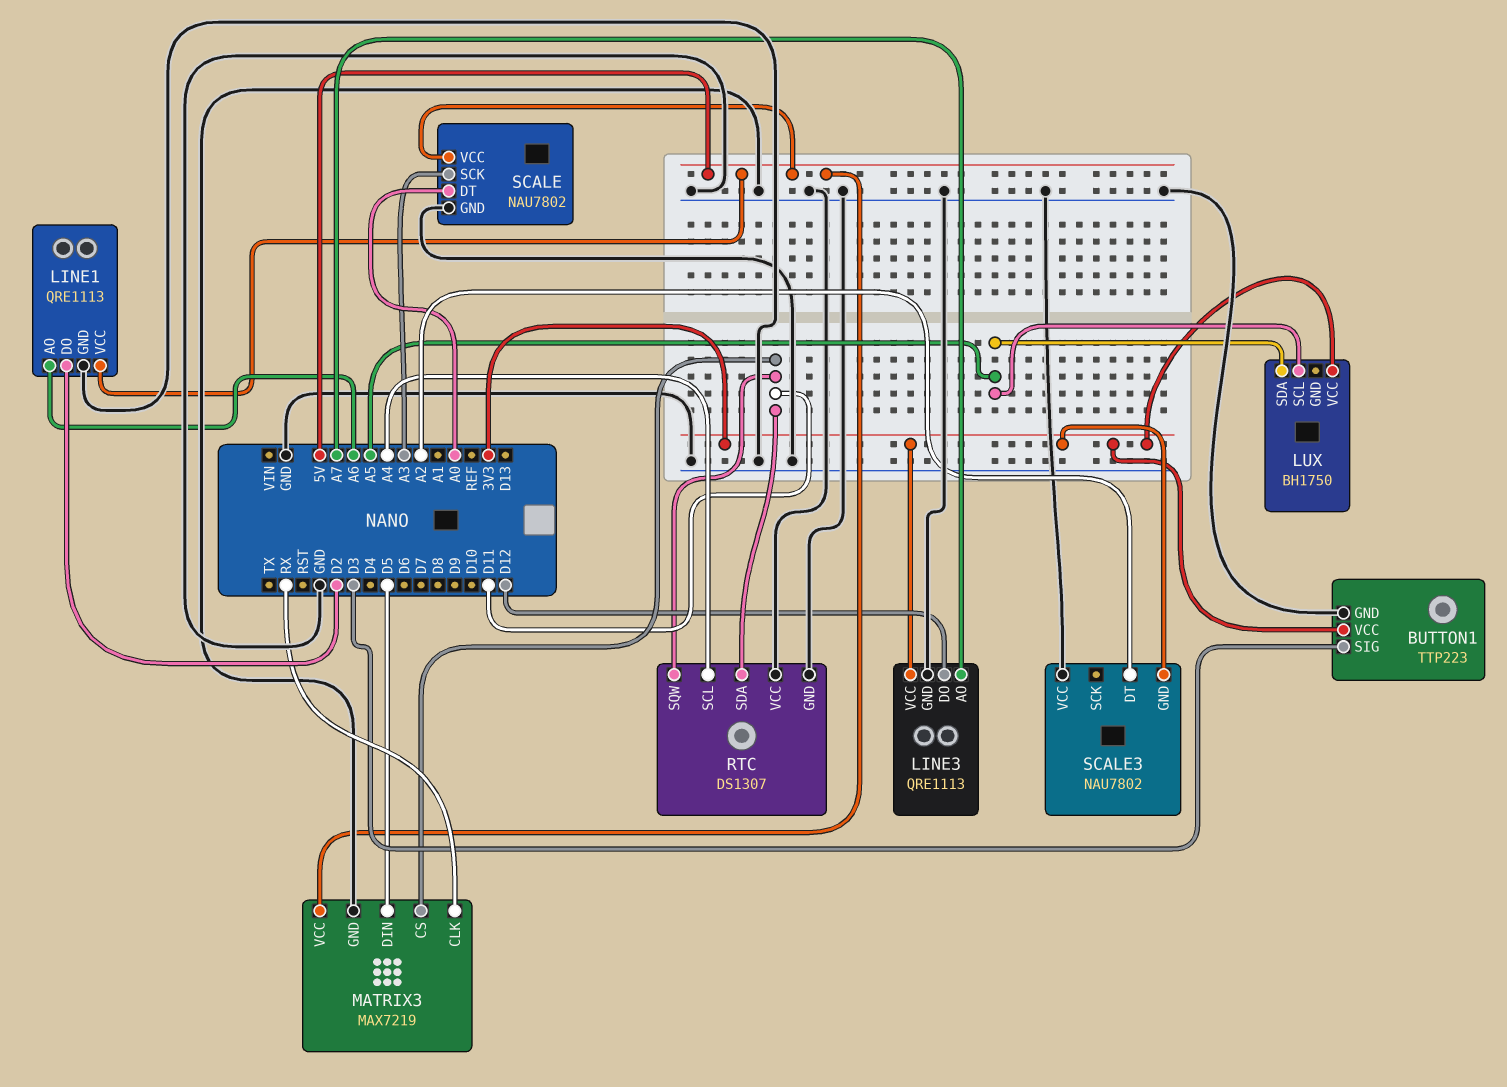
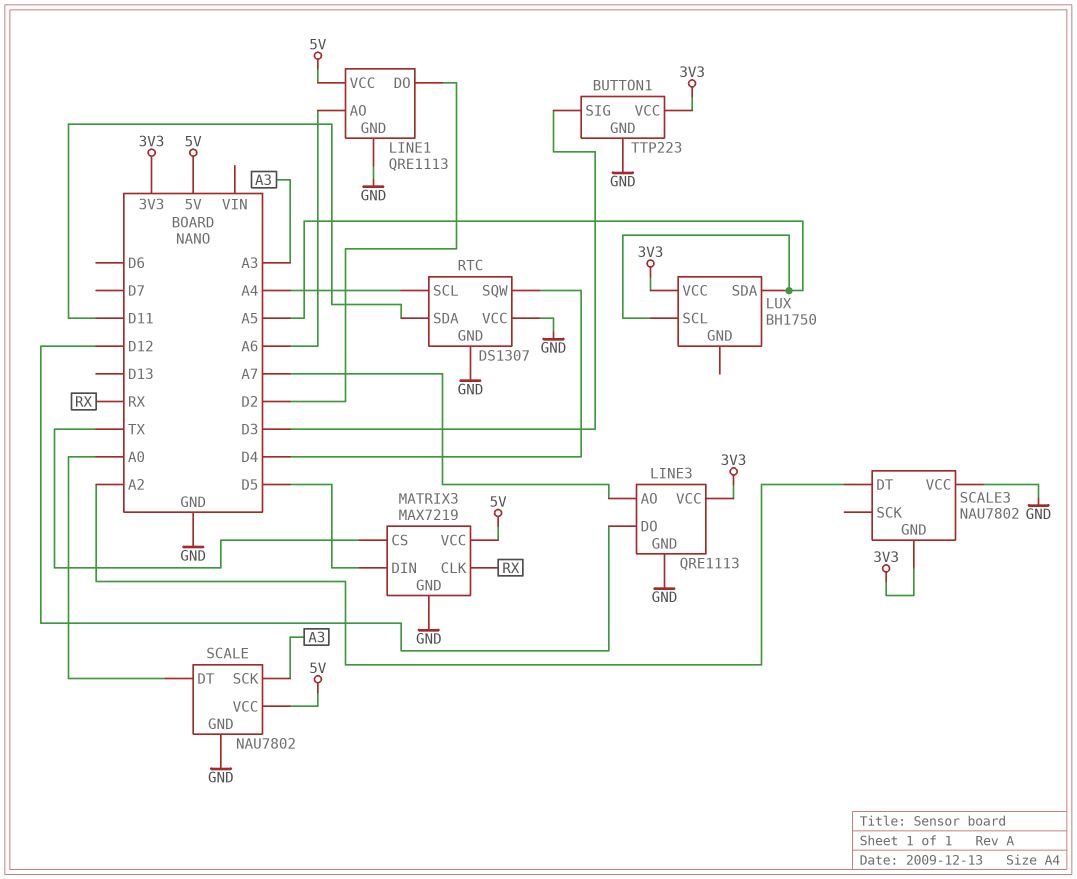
MATRIX3 pin CS: D11 -> TX
RTC pin SQW: D11 -> D4

